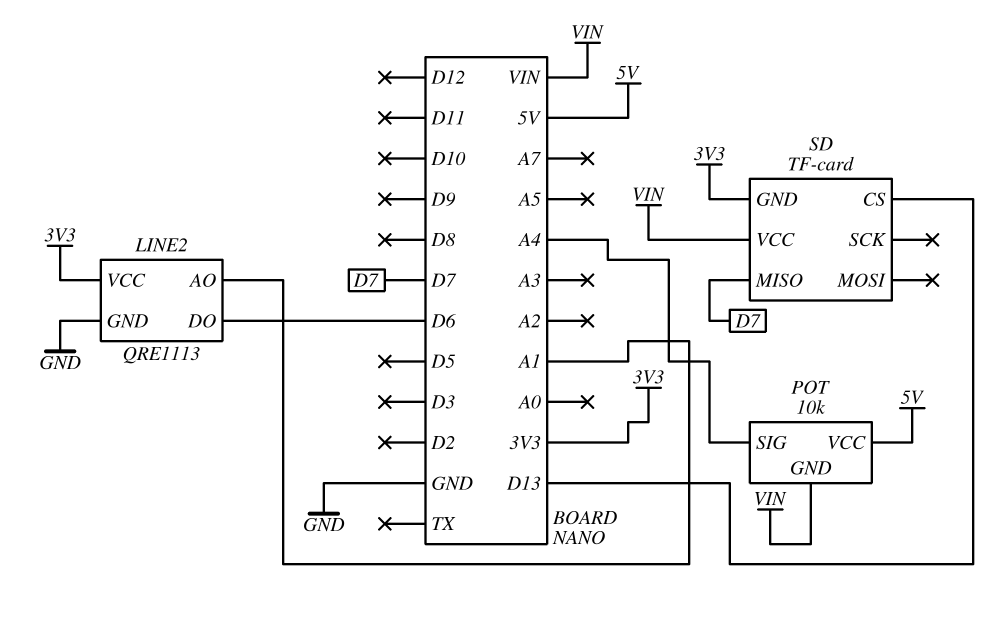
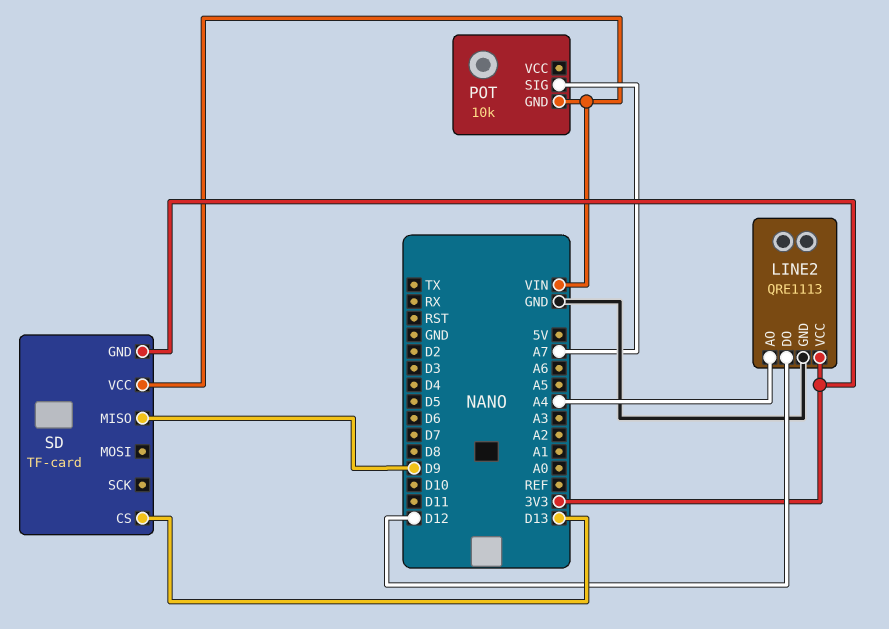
LINE2 pin AO: A1 -> A4
LINE2 pin DO: D6 -> D12
POT pin SIG: A4 -> A7
POT pin VCC: 5V -> none
SD pin MISO: D7 -> D9

